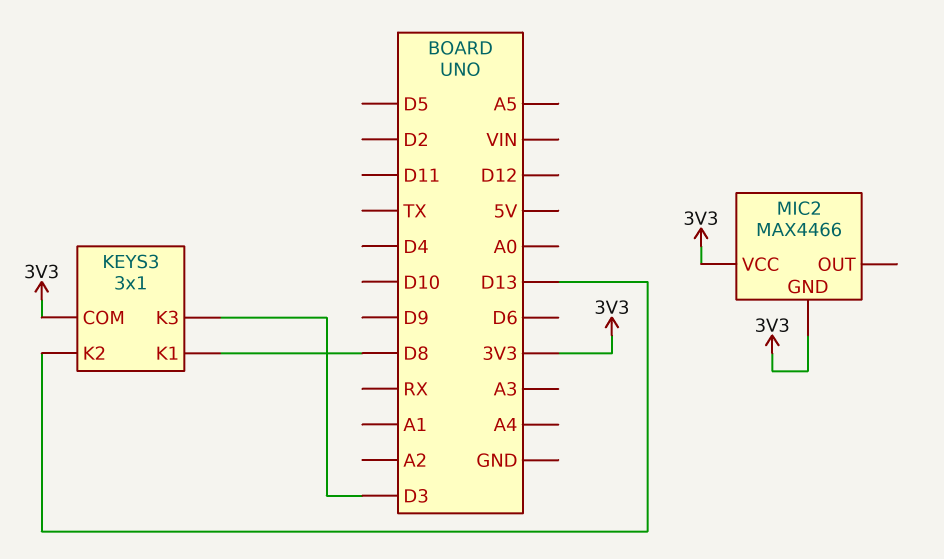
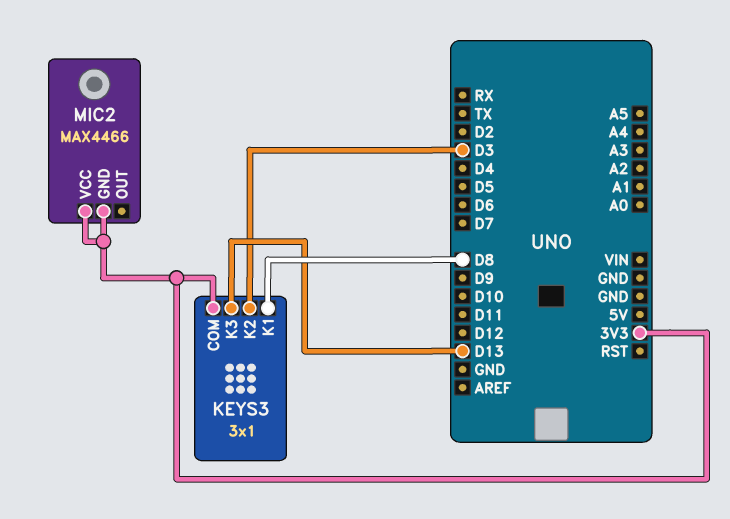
KEYS3 pin K2: D13 -> D3
KEYS3 pin K3: D3 -> D13

